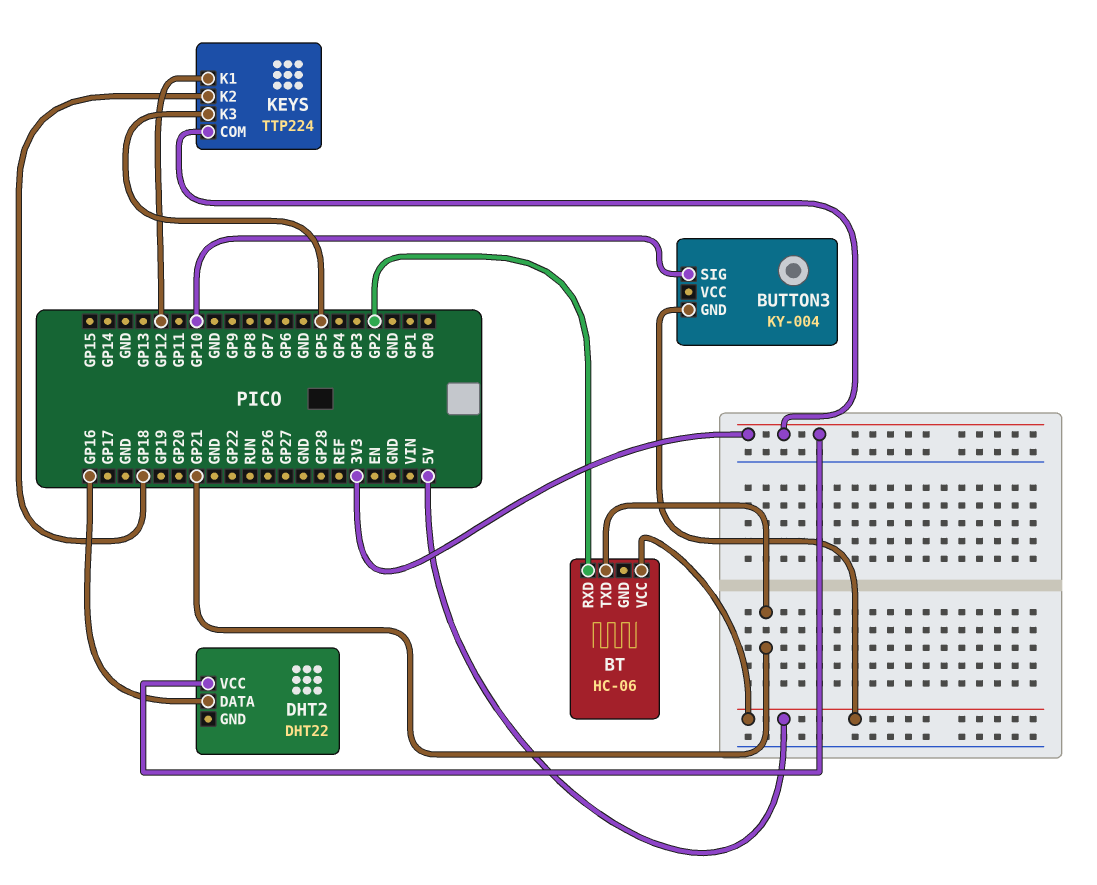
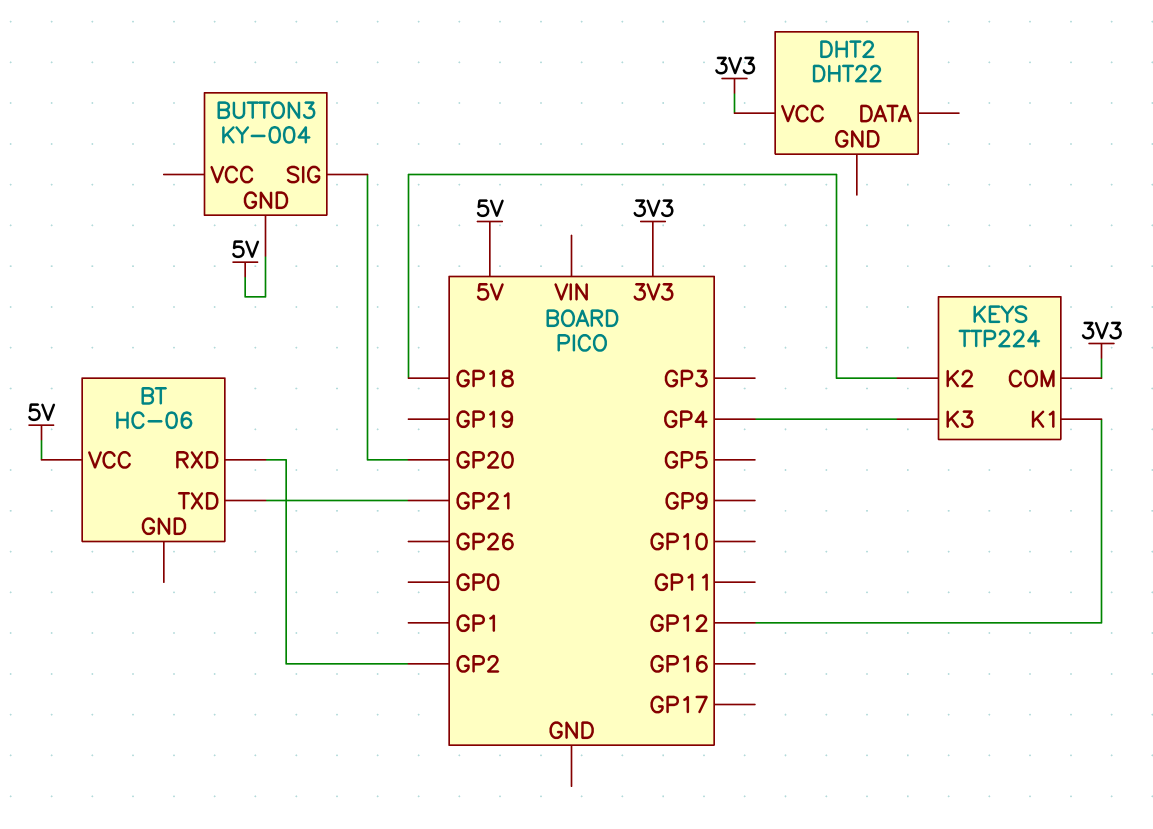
BUTTON3 pin SIG: GP10 -> GP20
DHT2 pin DATA: GP16 -> none
KEYS pin K3: GP5 -> GP4

